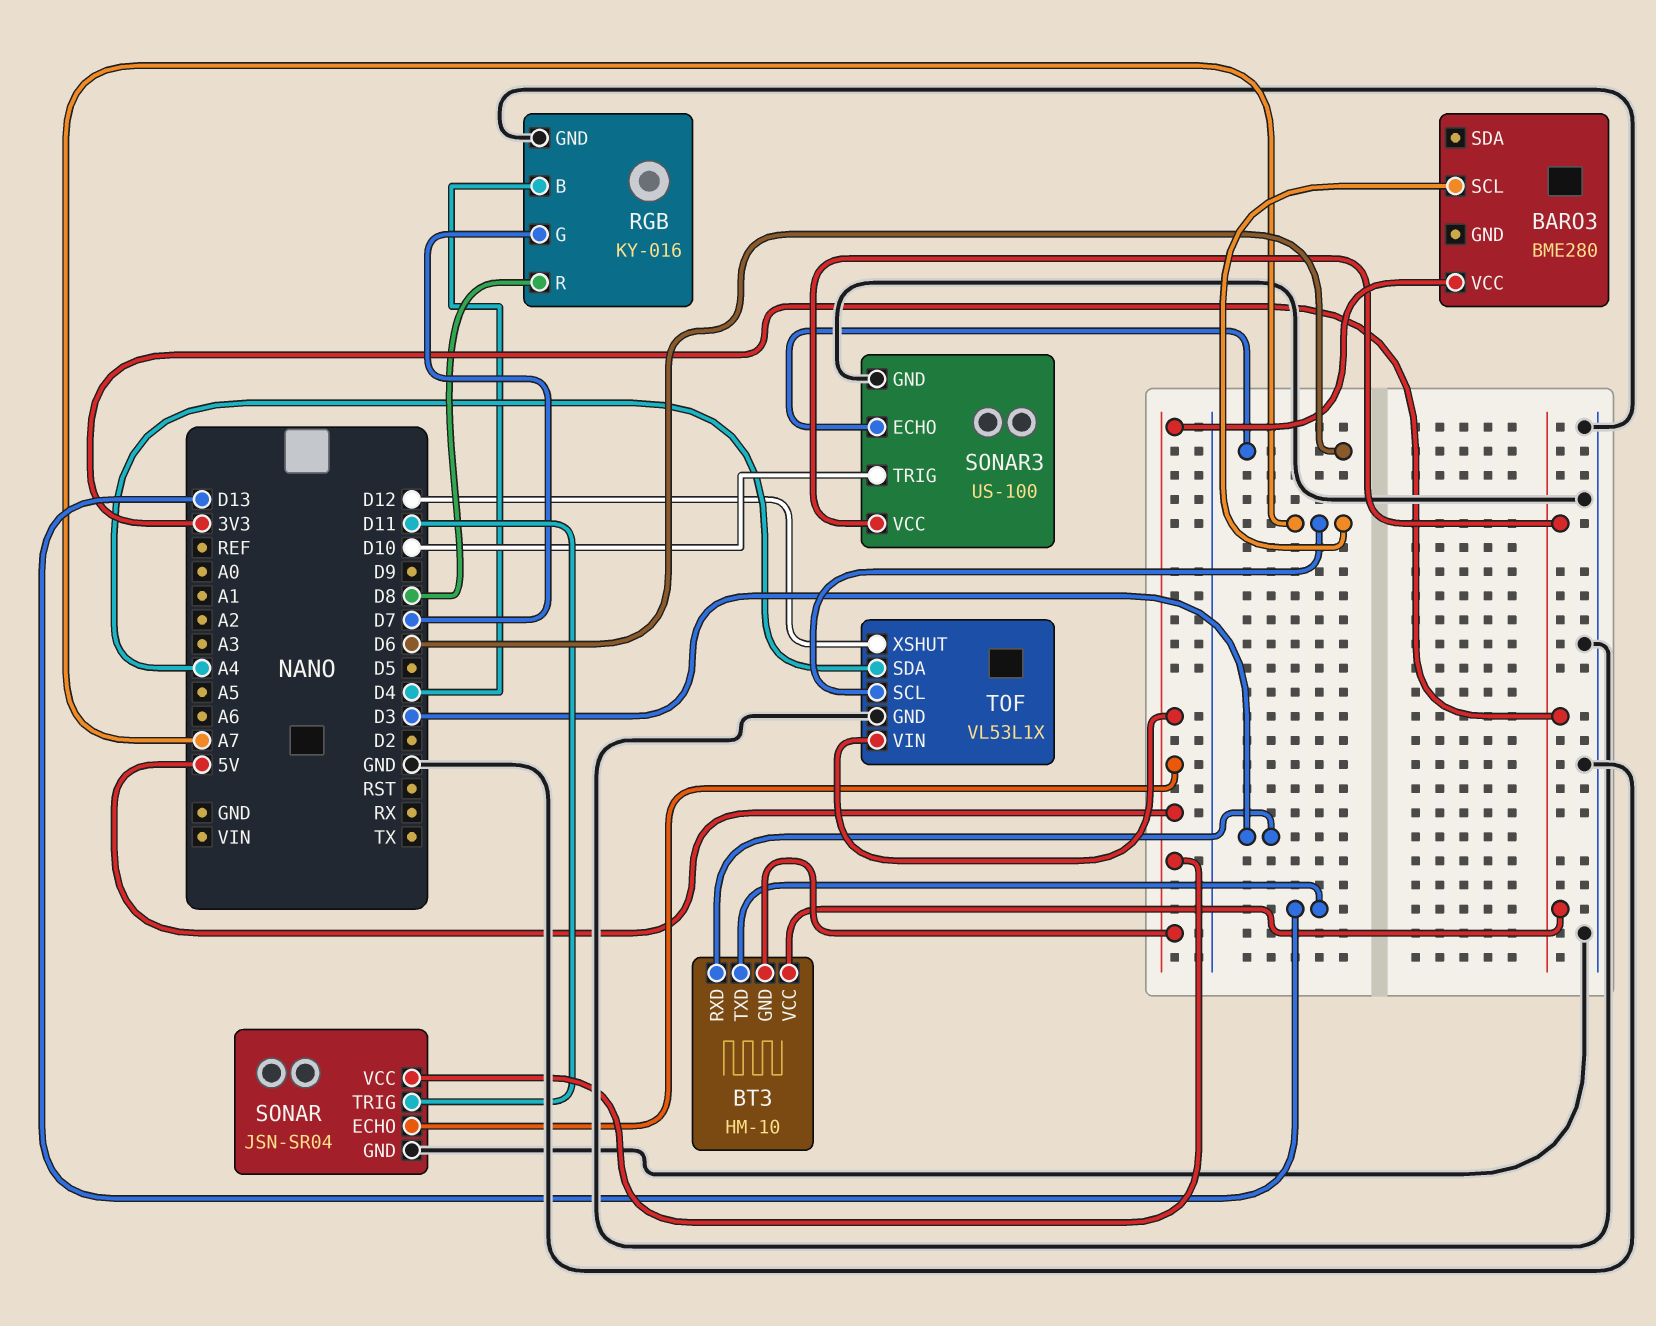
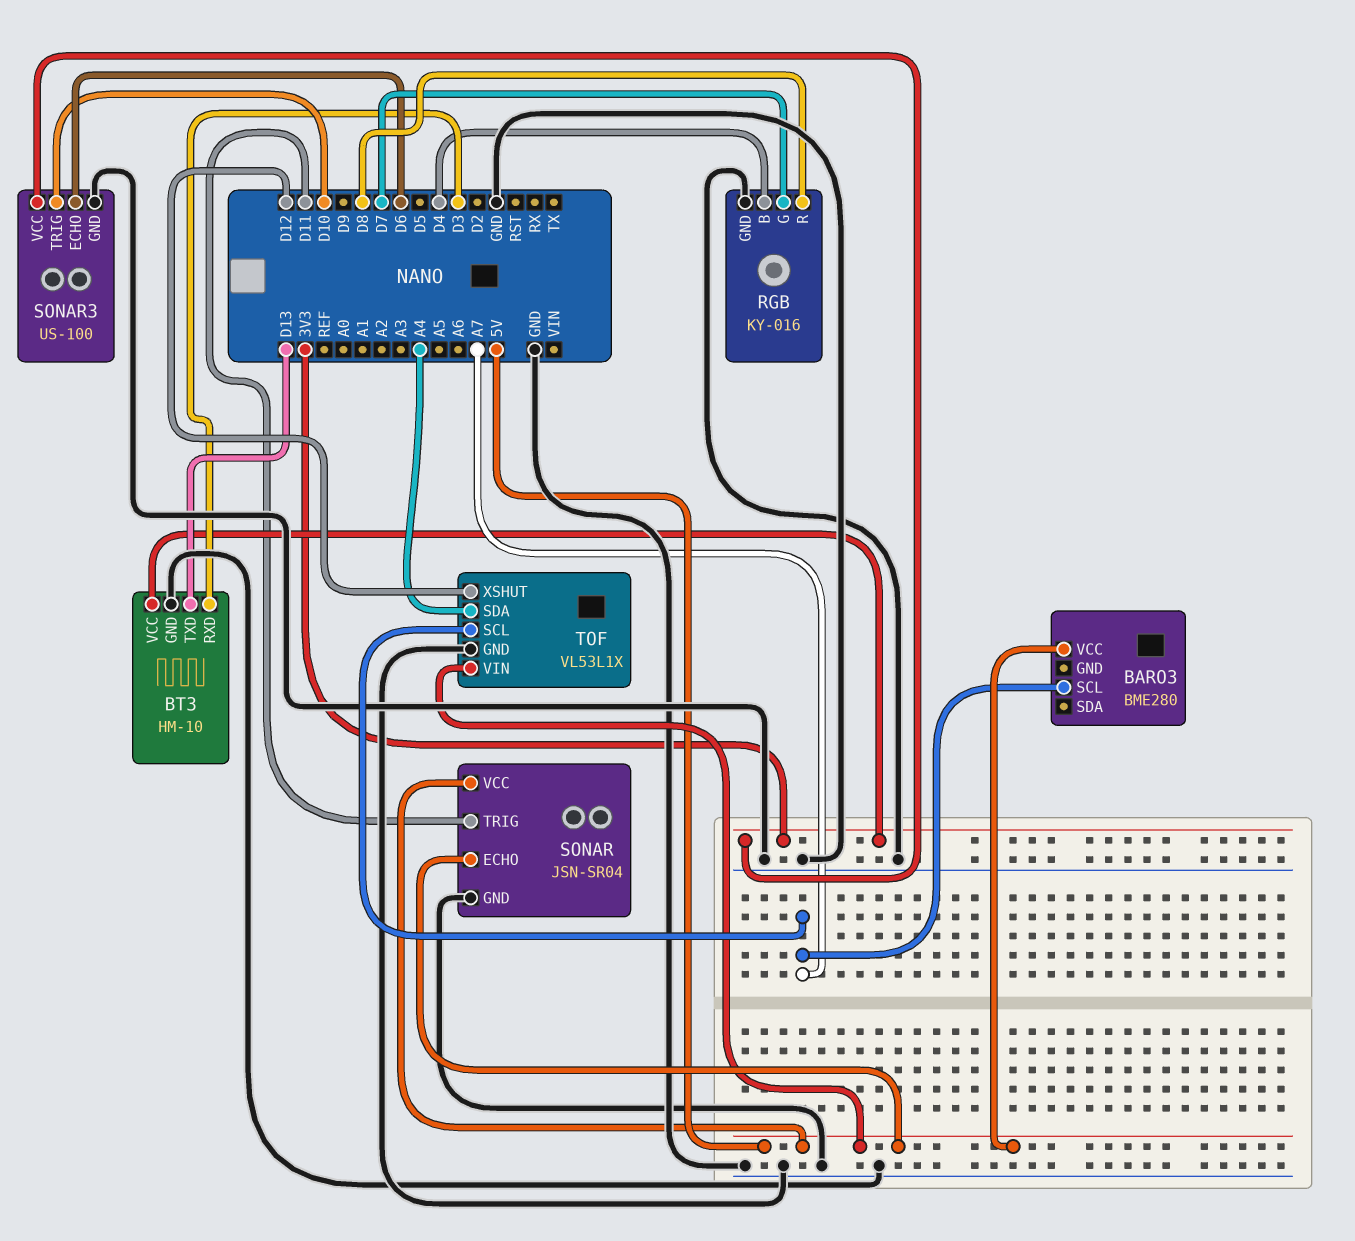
BT3 pin GND: 5V -> GND

